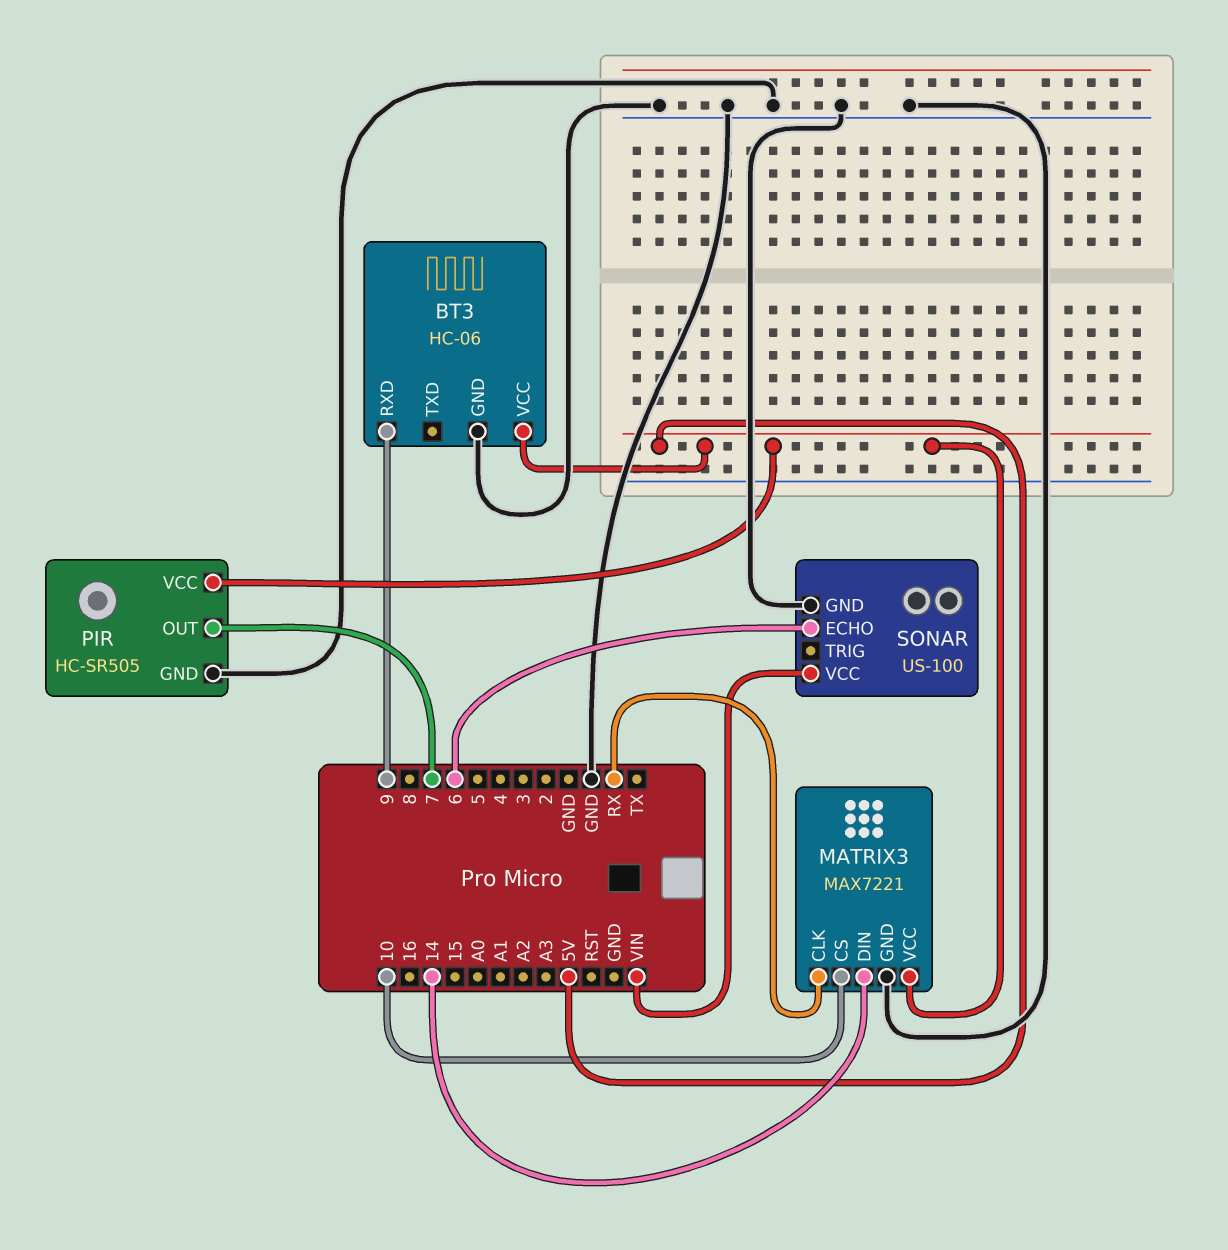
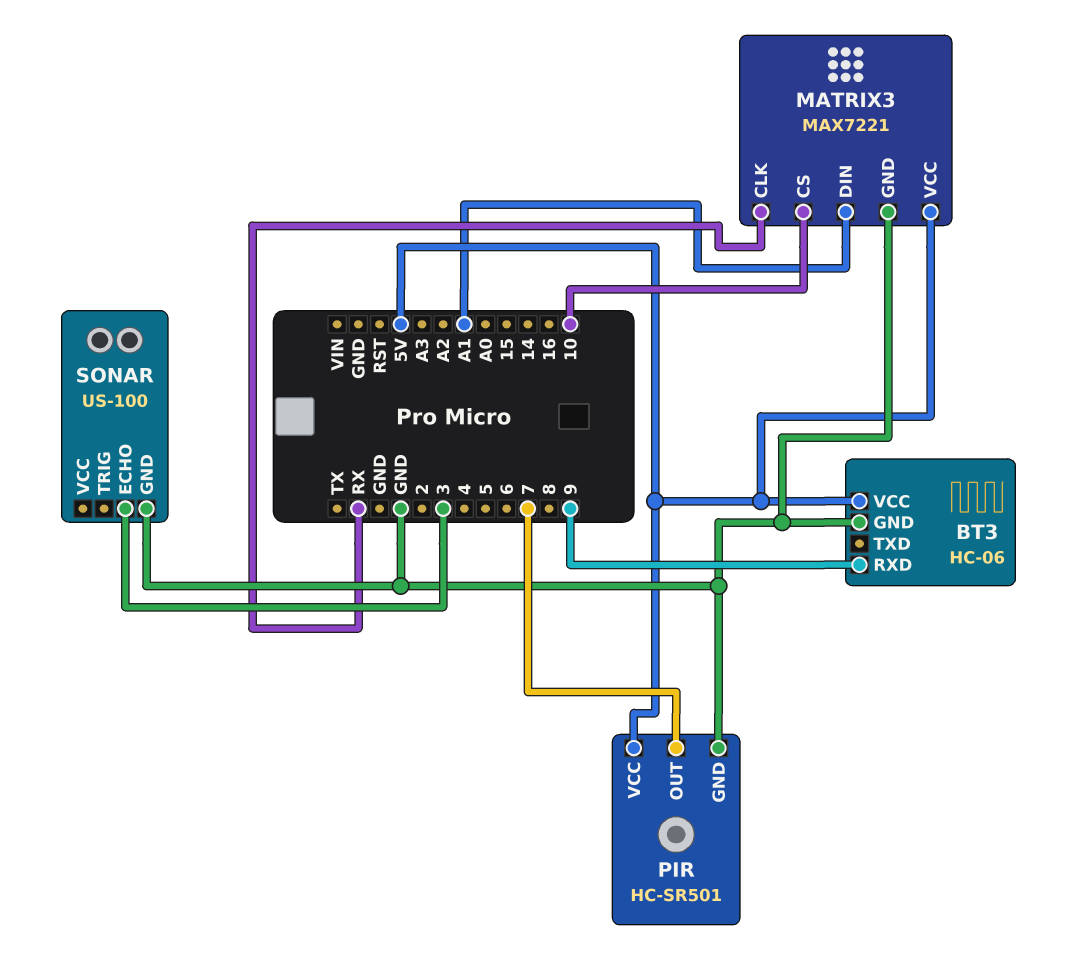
MATRIX3 pin DIN: 14 -> A1
PIR: HC-SR505 -> HC-SR501
SONAR pin ECHO: 6 -> 3
SONAR pin VCC: VIN -> none

